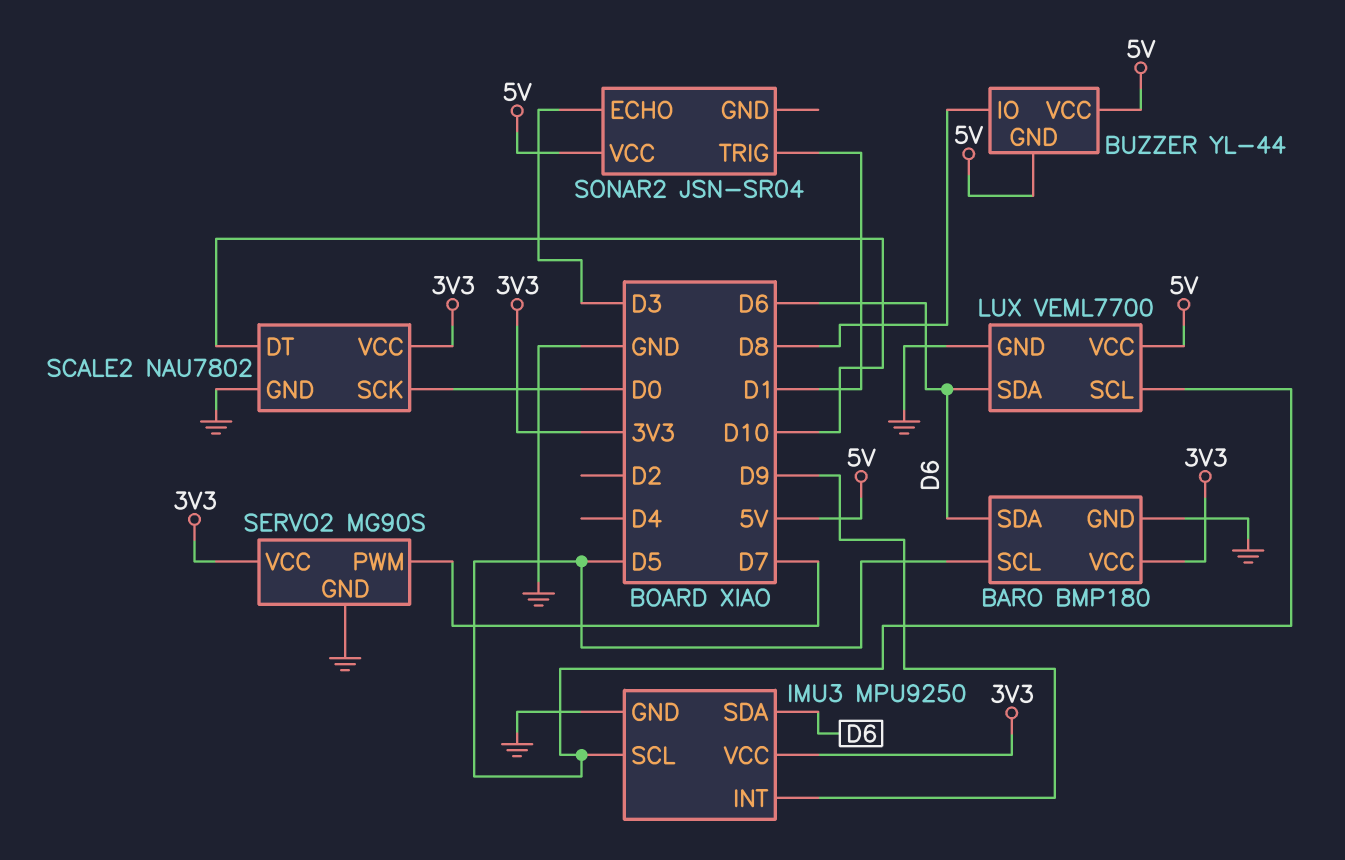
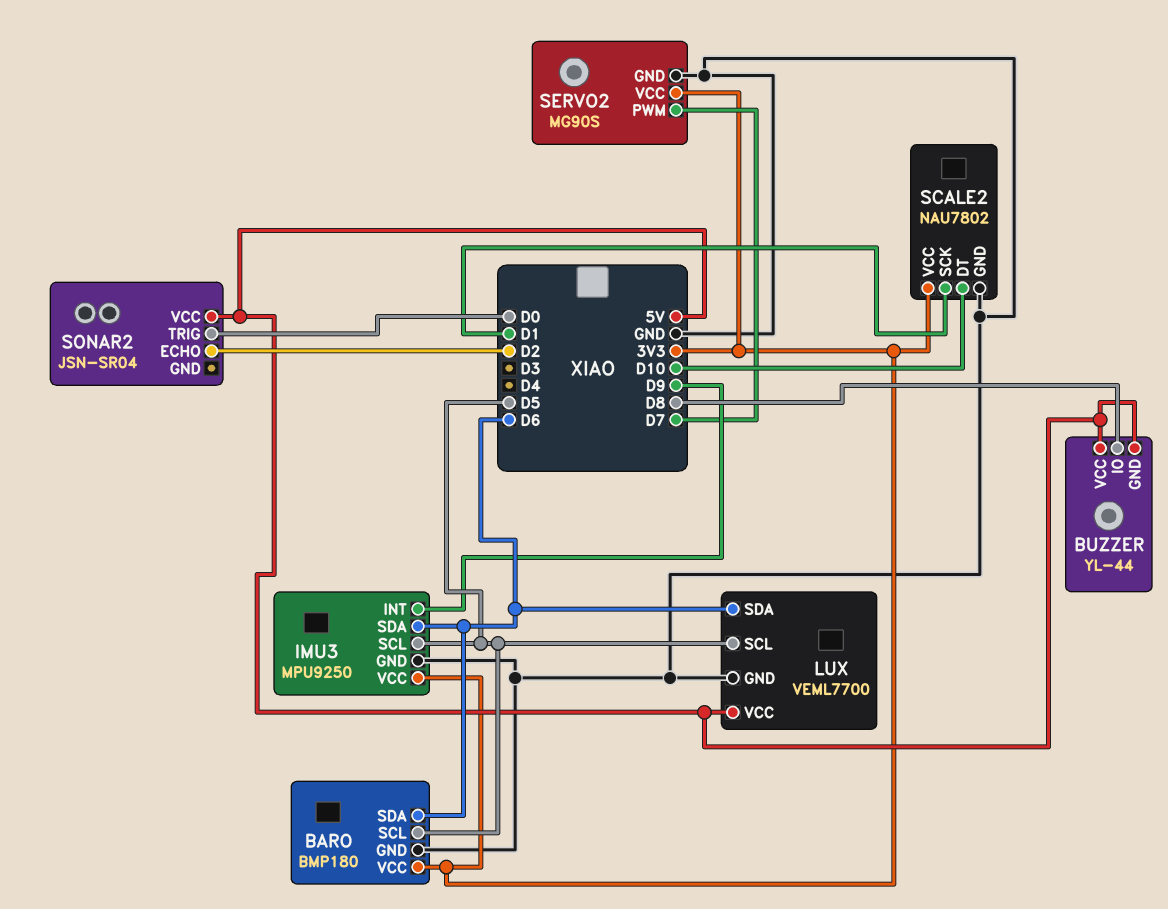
SCALE2 pin SCK: D0 -> D1
SONAR2 pin ECHO: D3 -> D2
SONAR2 pin TRIG: D1 -> D0

